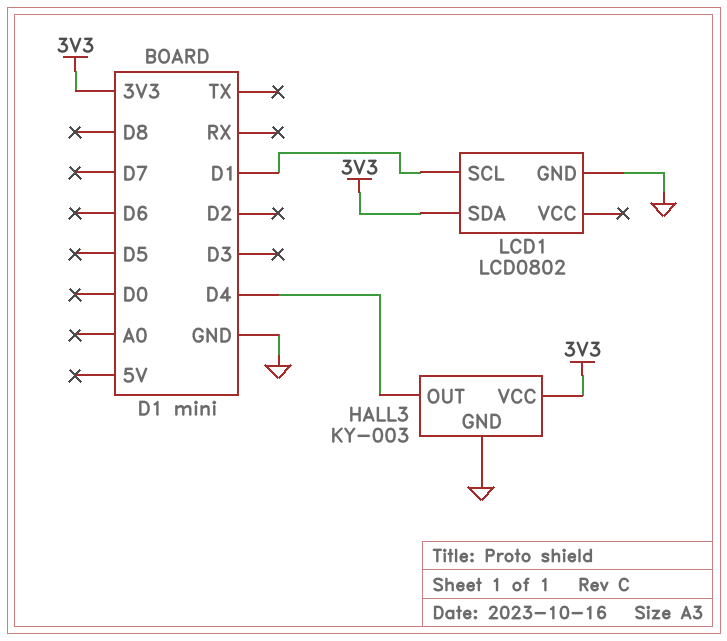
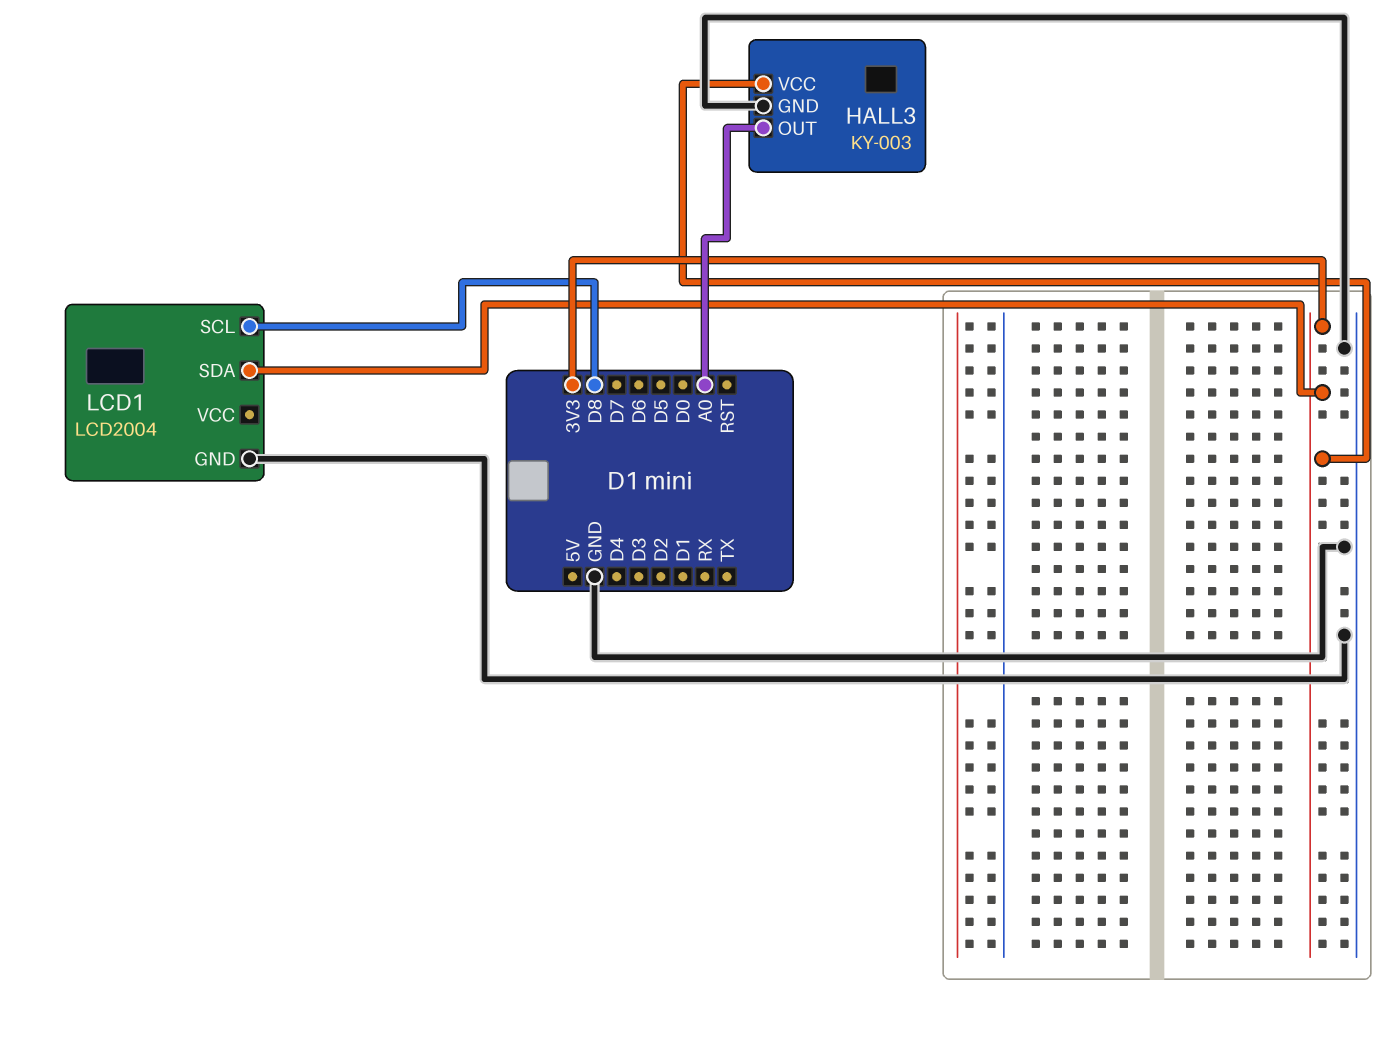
HALL3 pin OUT: D4 -> A0
LCD1: LCD0802 -> LCD2004
LCD1 pin SCL: D1 -> D8

